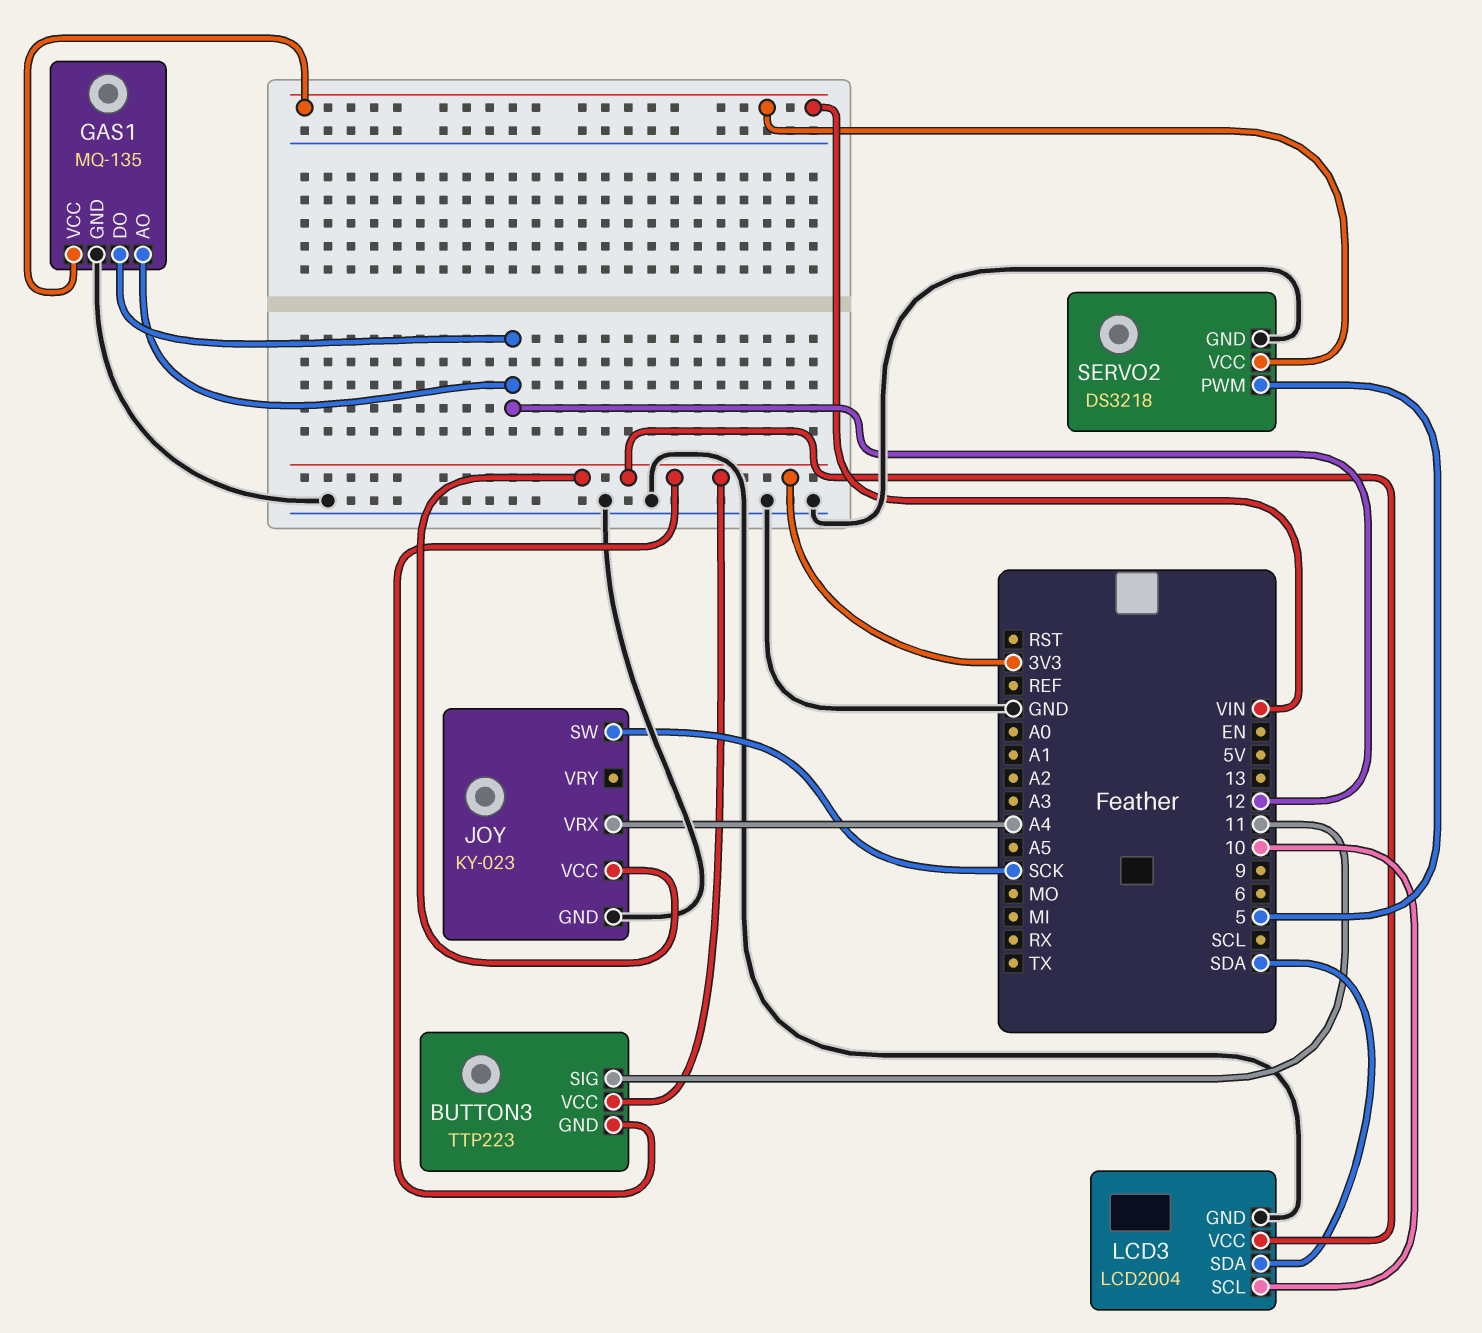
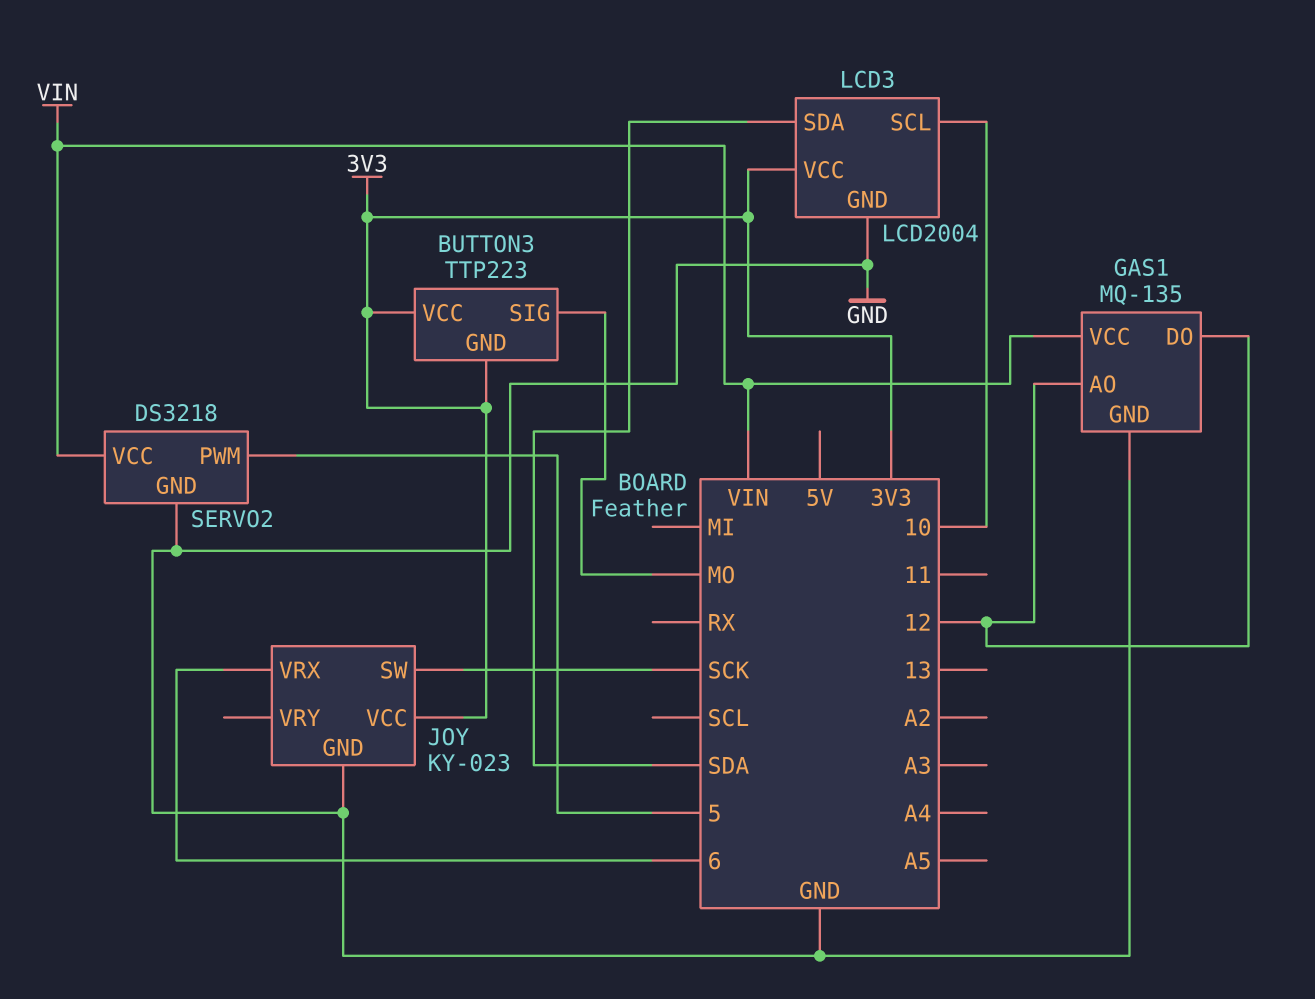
BUTTON3 pin SIG: 11 -> MO
JOY pin VRX: A4 -> 6

